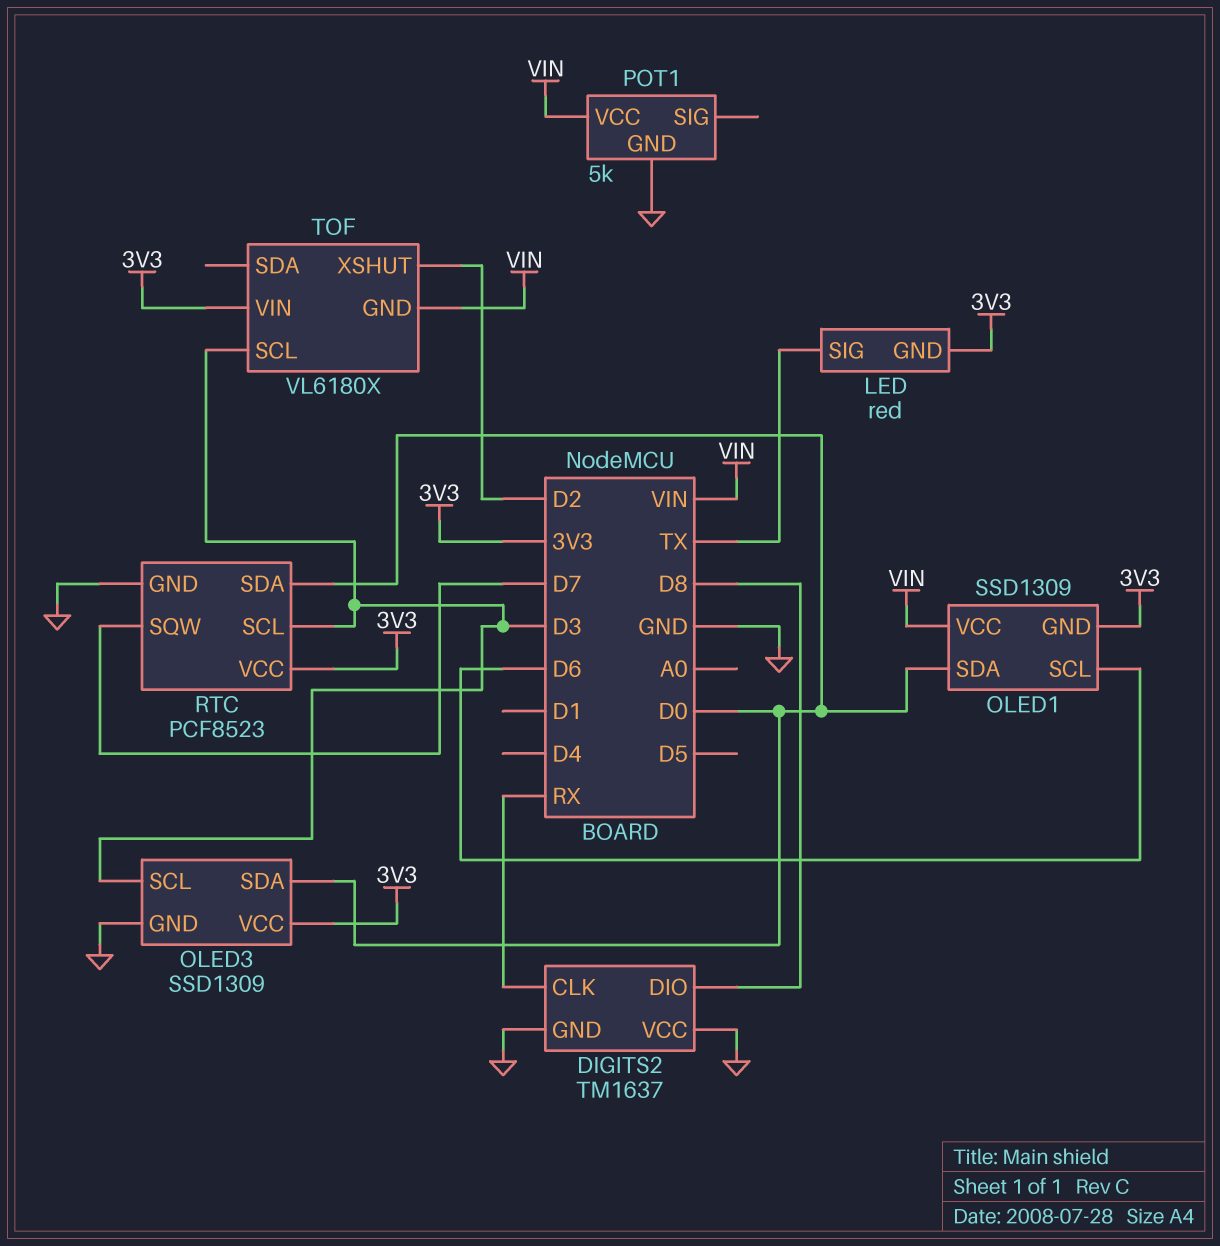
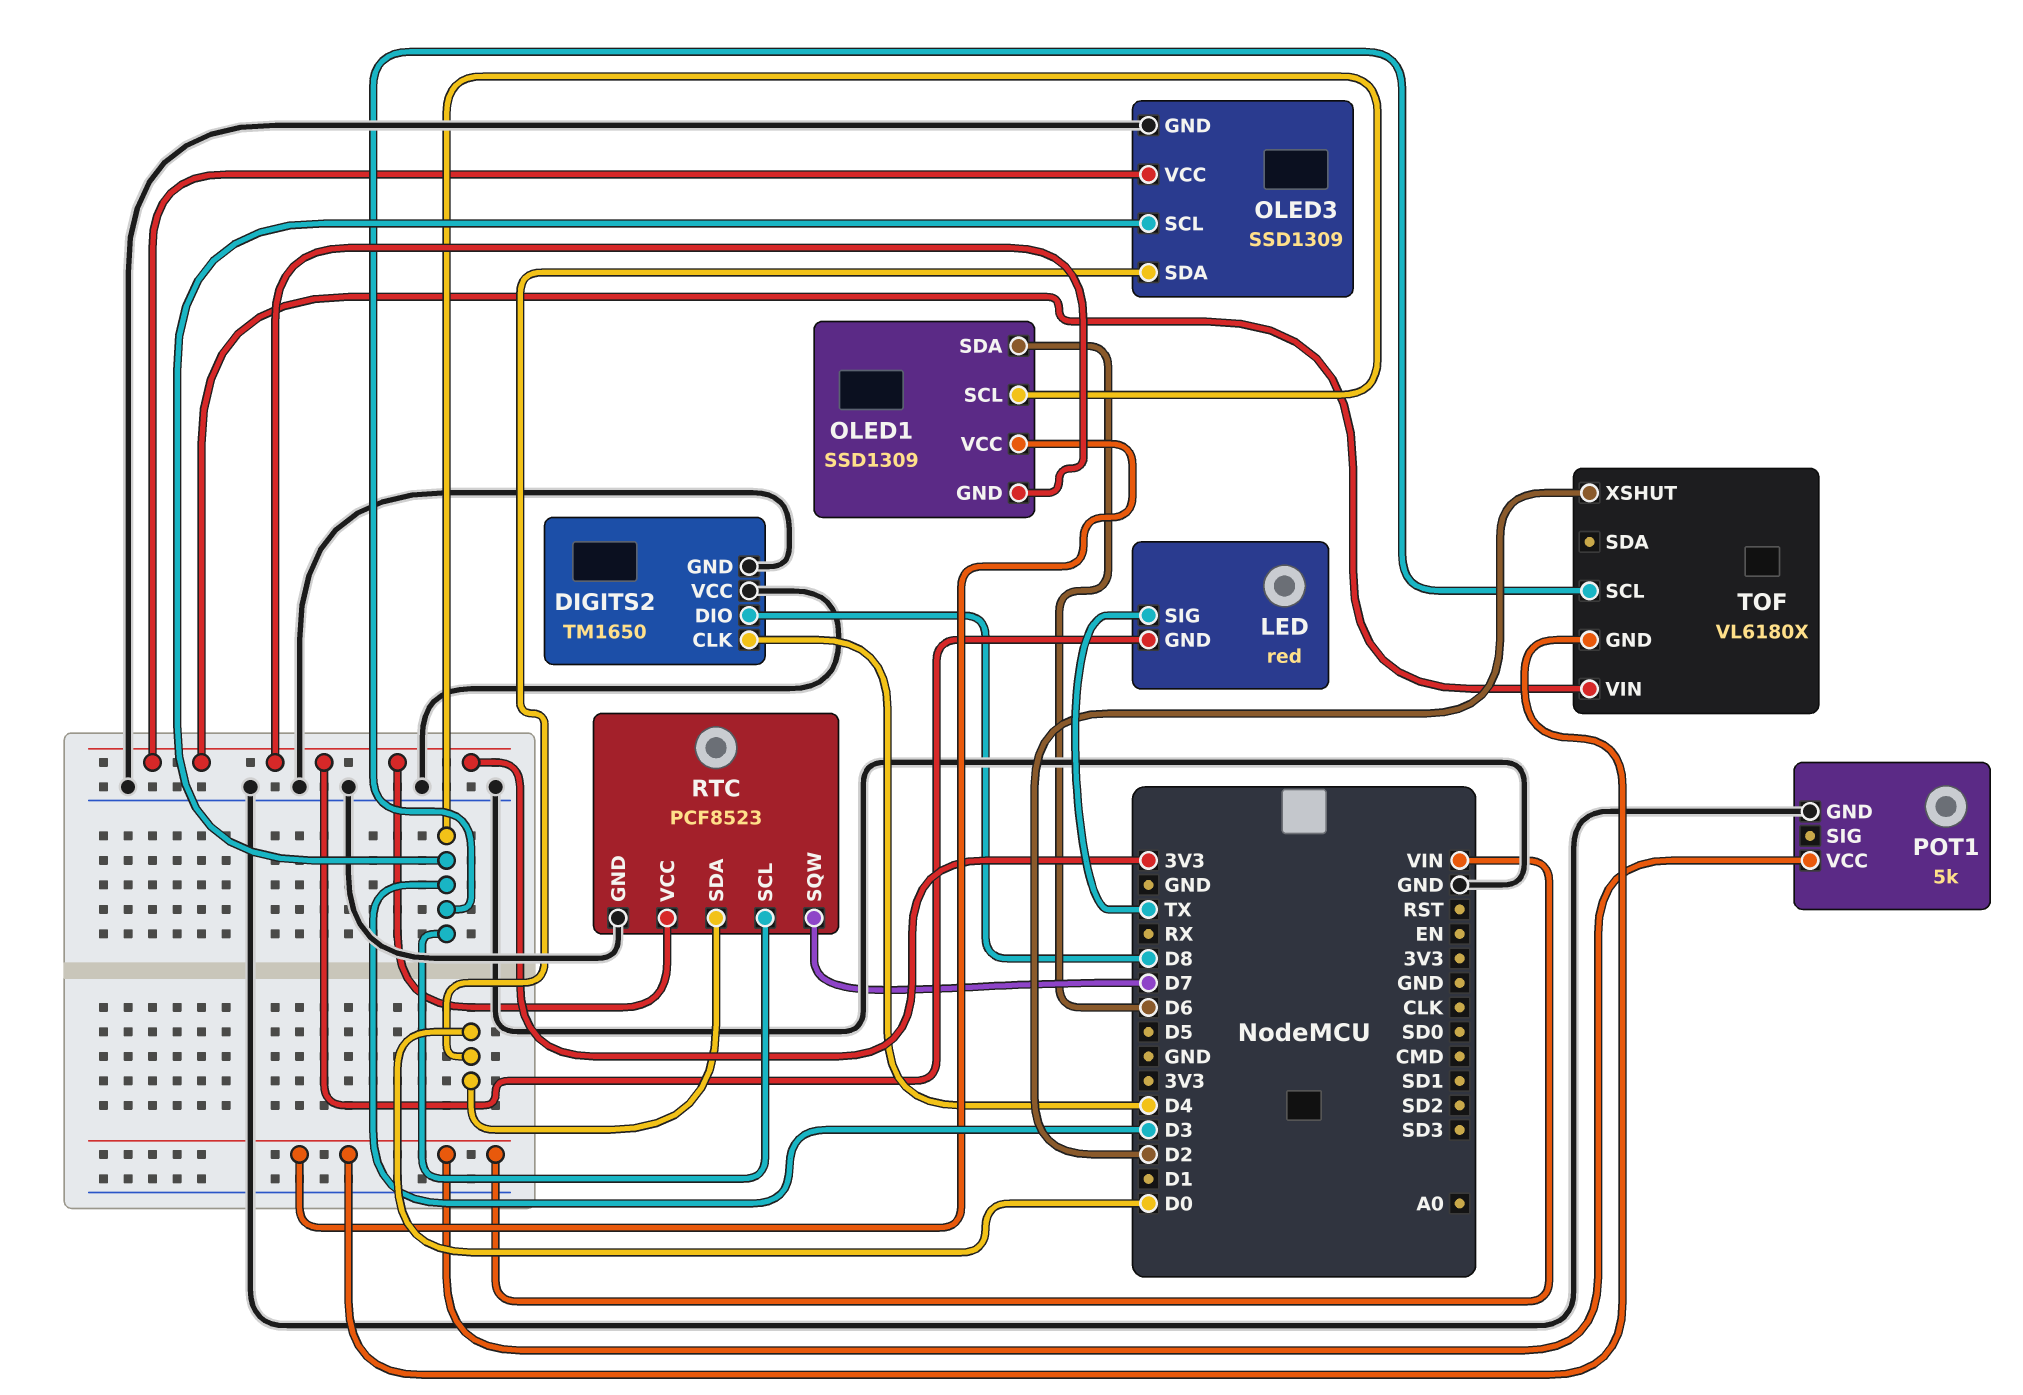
DIGITS2: TM1637 -> TM1650
DIGITS2 pin CLK: RX -> D4
OLED1 pin SCL: D6 -> D3
OLED1 pin SDA: D0 -> D6

